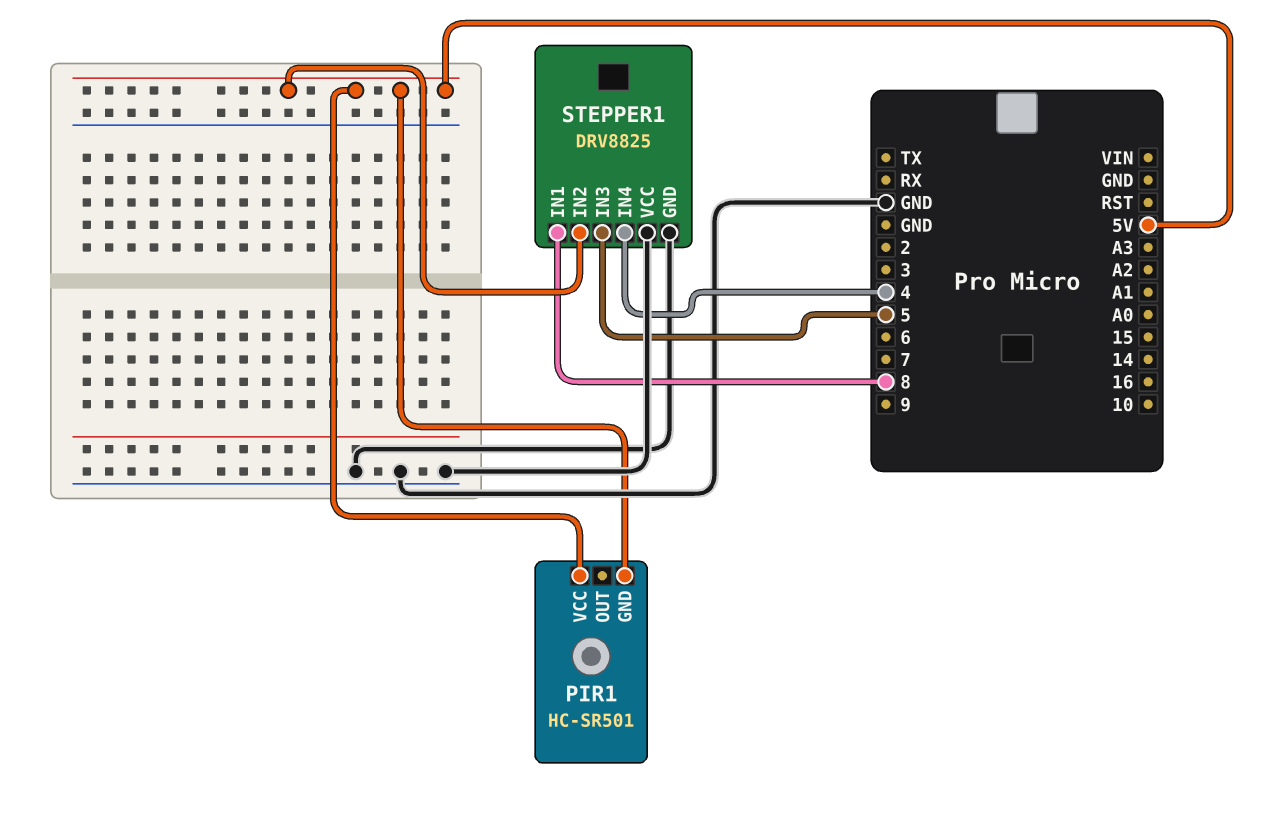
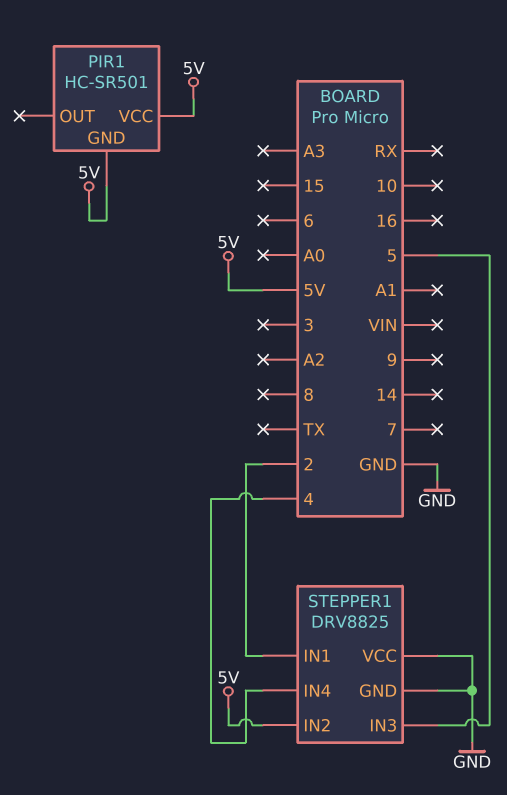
STEPPER1 pin IN1: 8 -> 2

